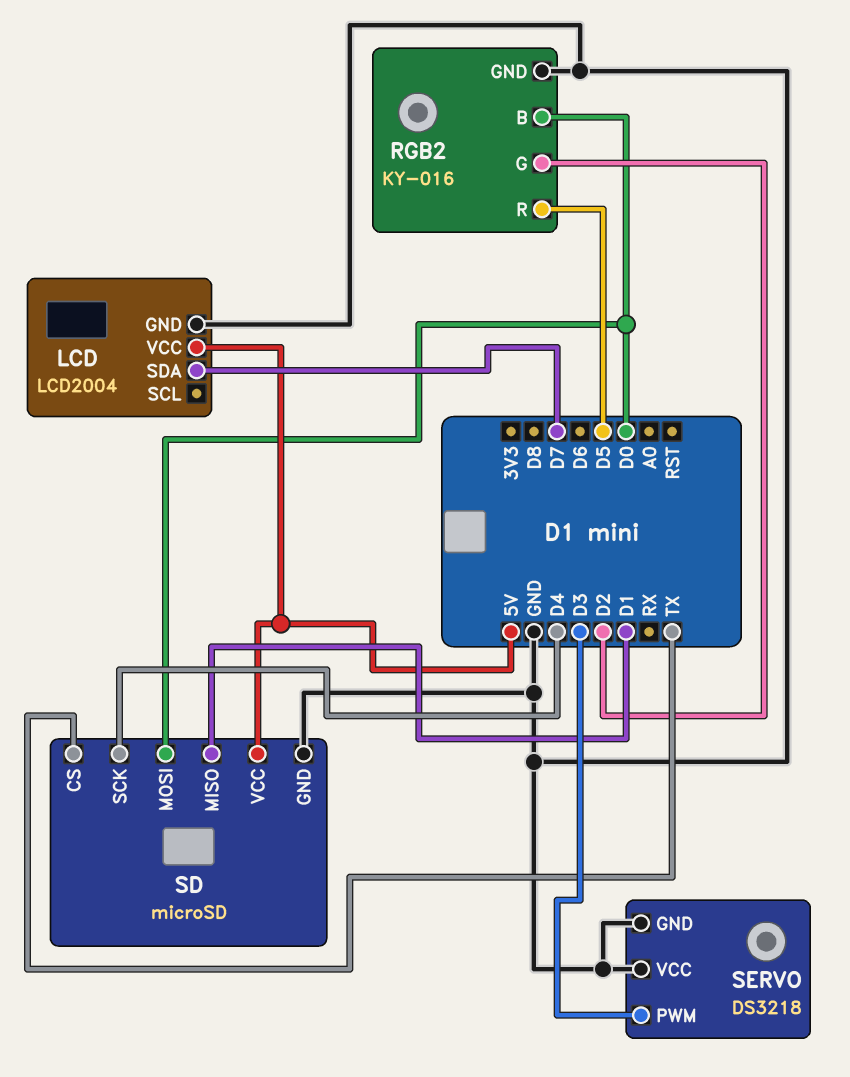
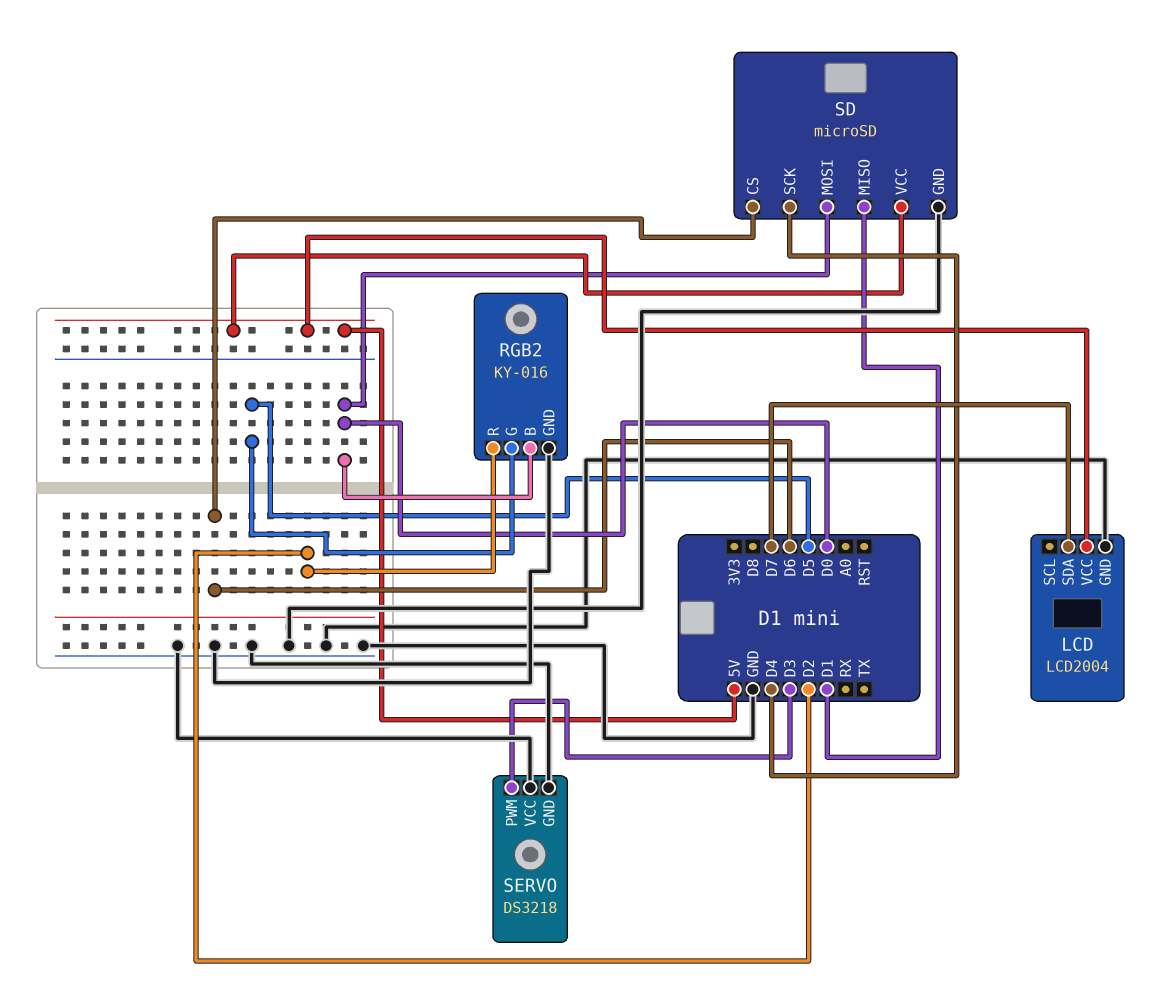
RGB2 pin G: D2 -> D5
RGB2 pin R: D5 -> D2
SD pin CS: TX -> D6

